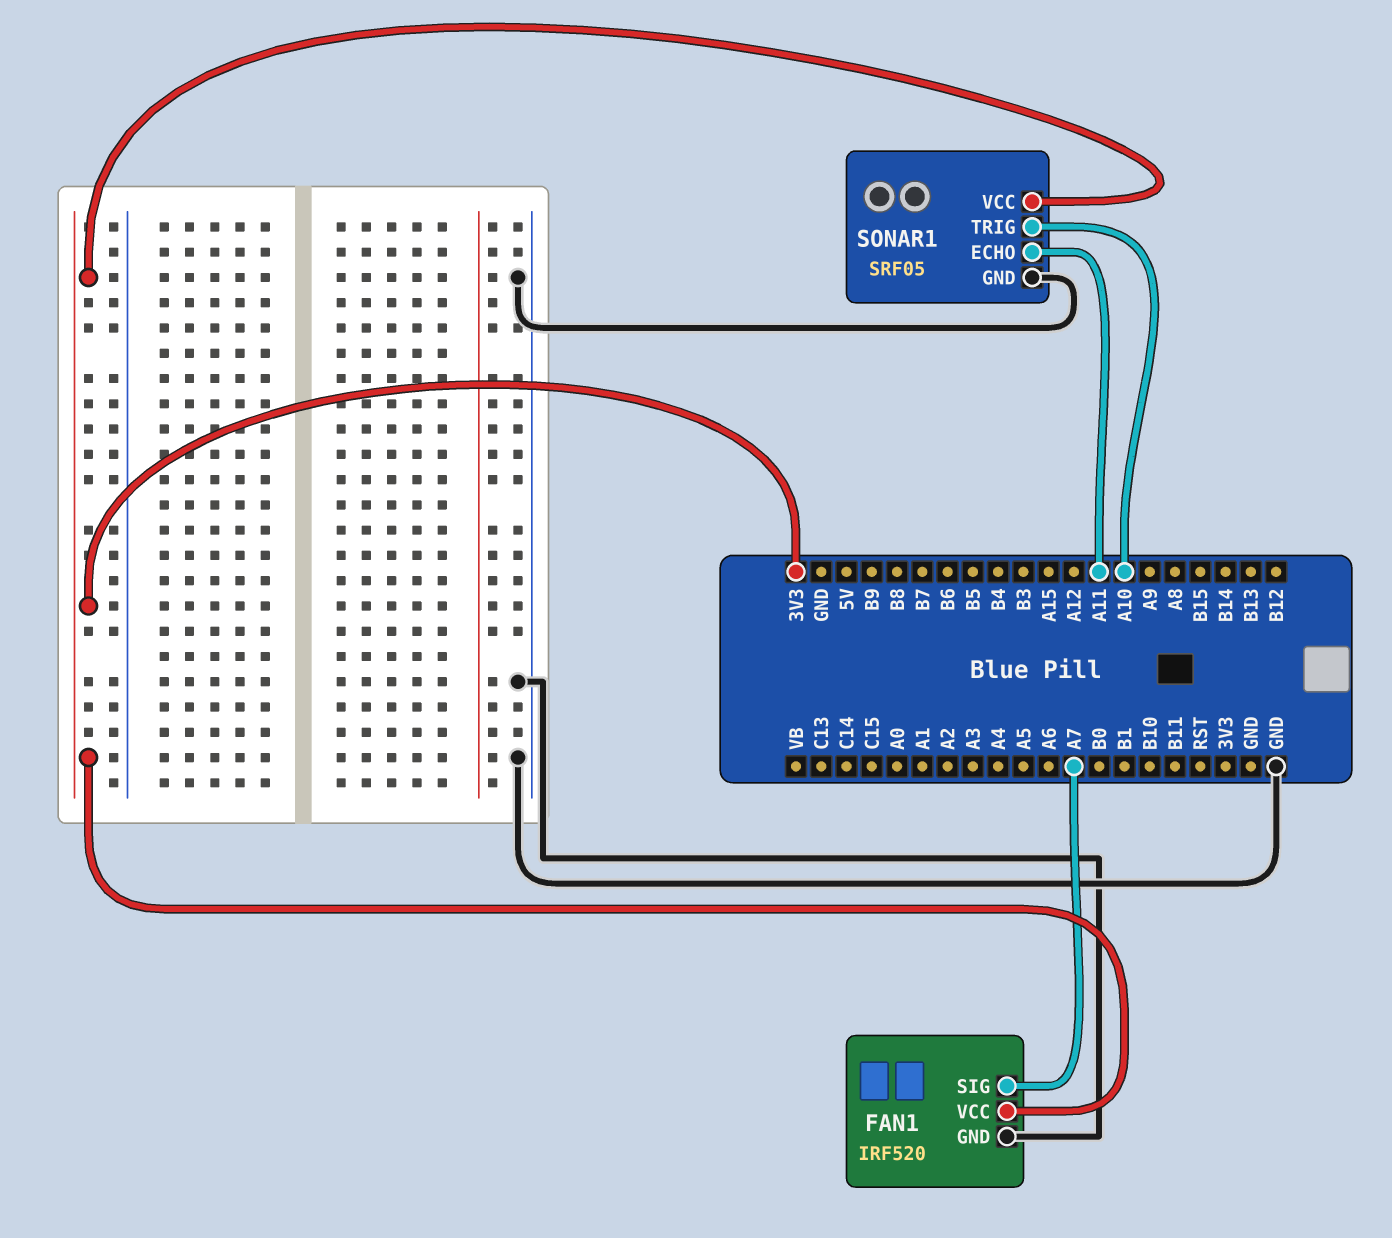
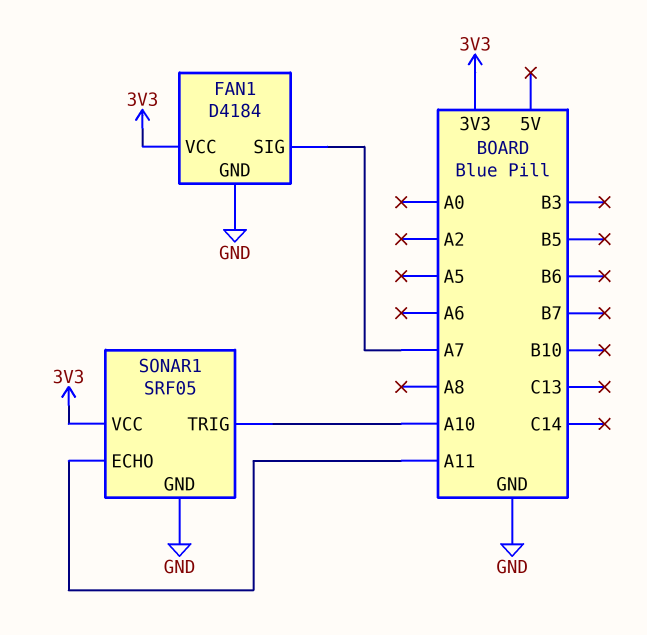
FAN1: IRF520 -> D4184

